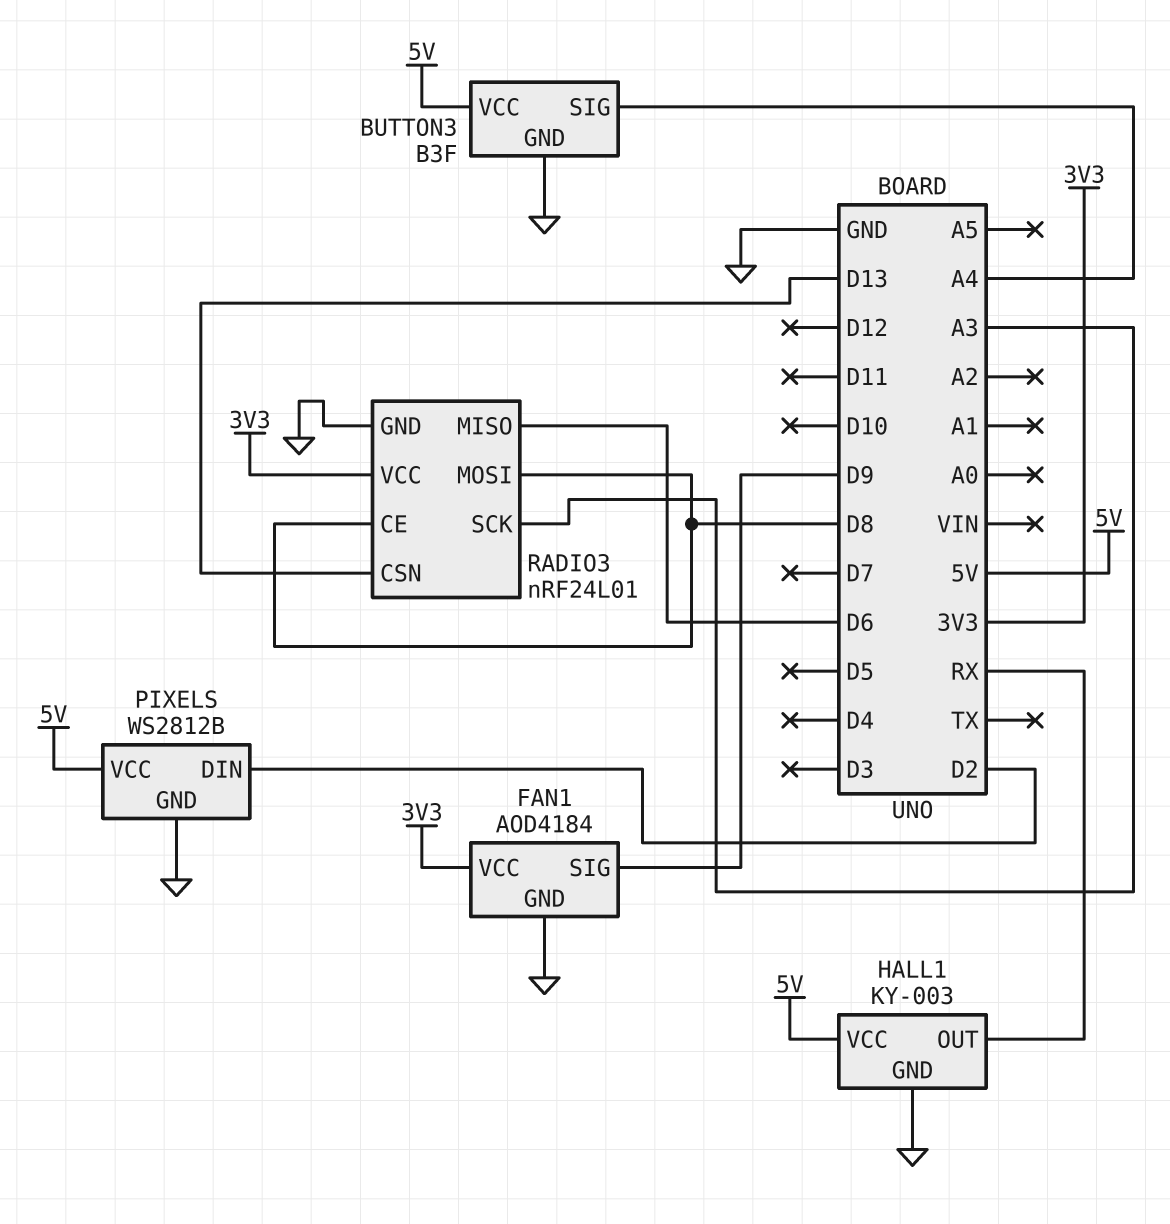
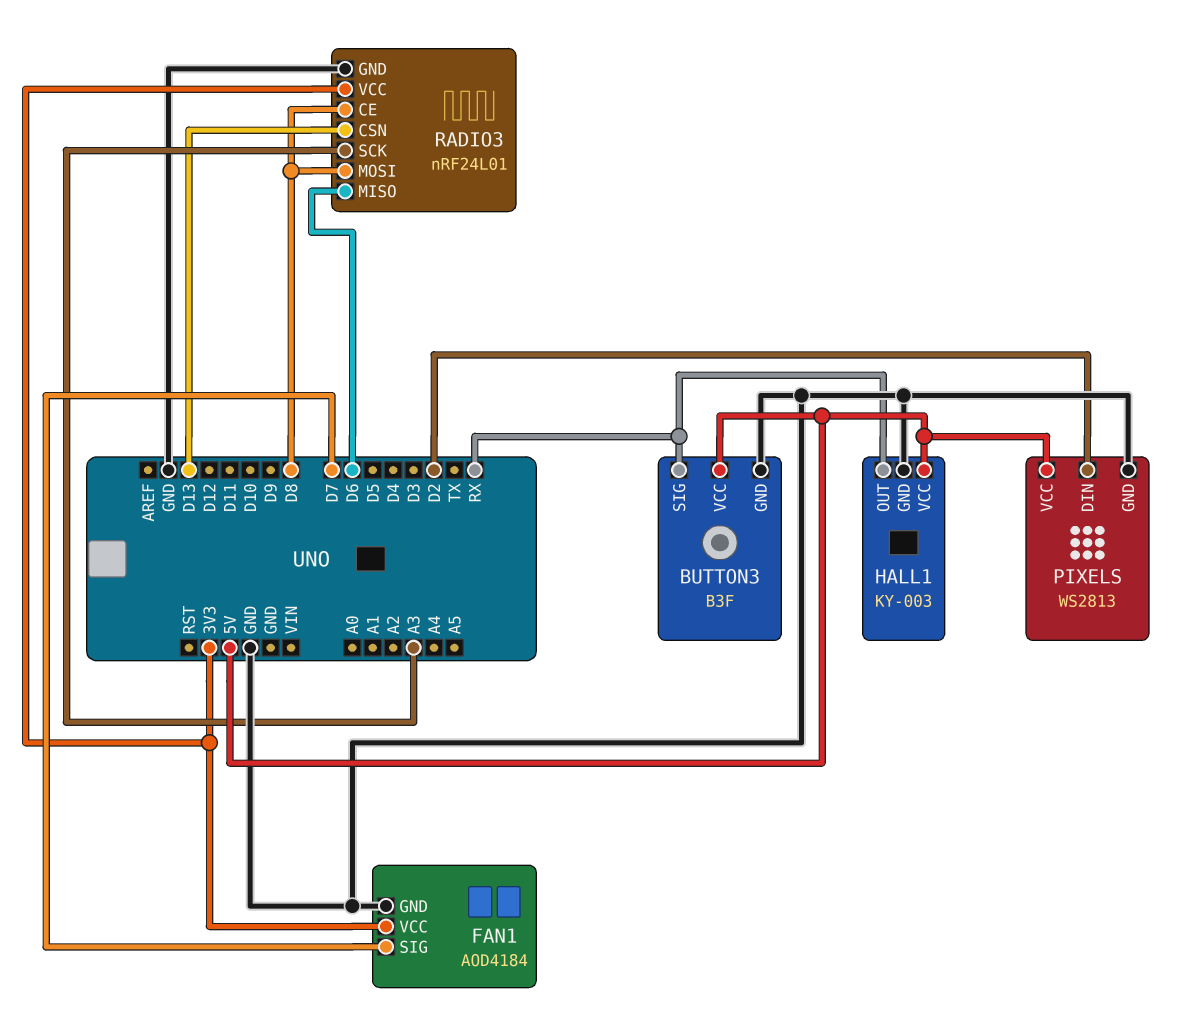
BUTTON3 pin SIG: A4 -> RX
FAN1 pin SIG: D9 -> D7
PIXELS: WS2812B -> WS2813

